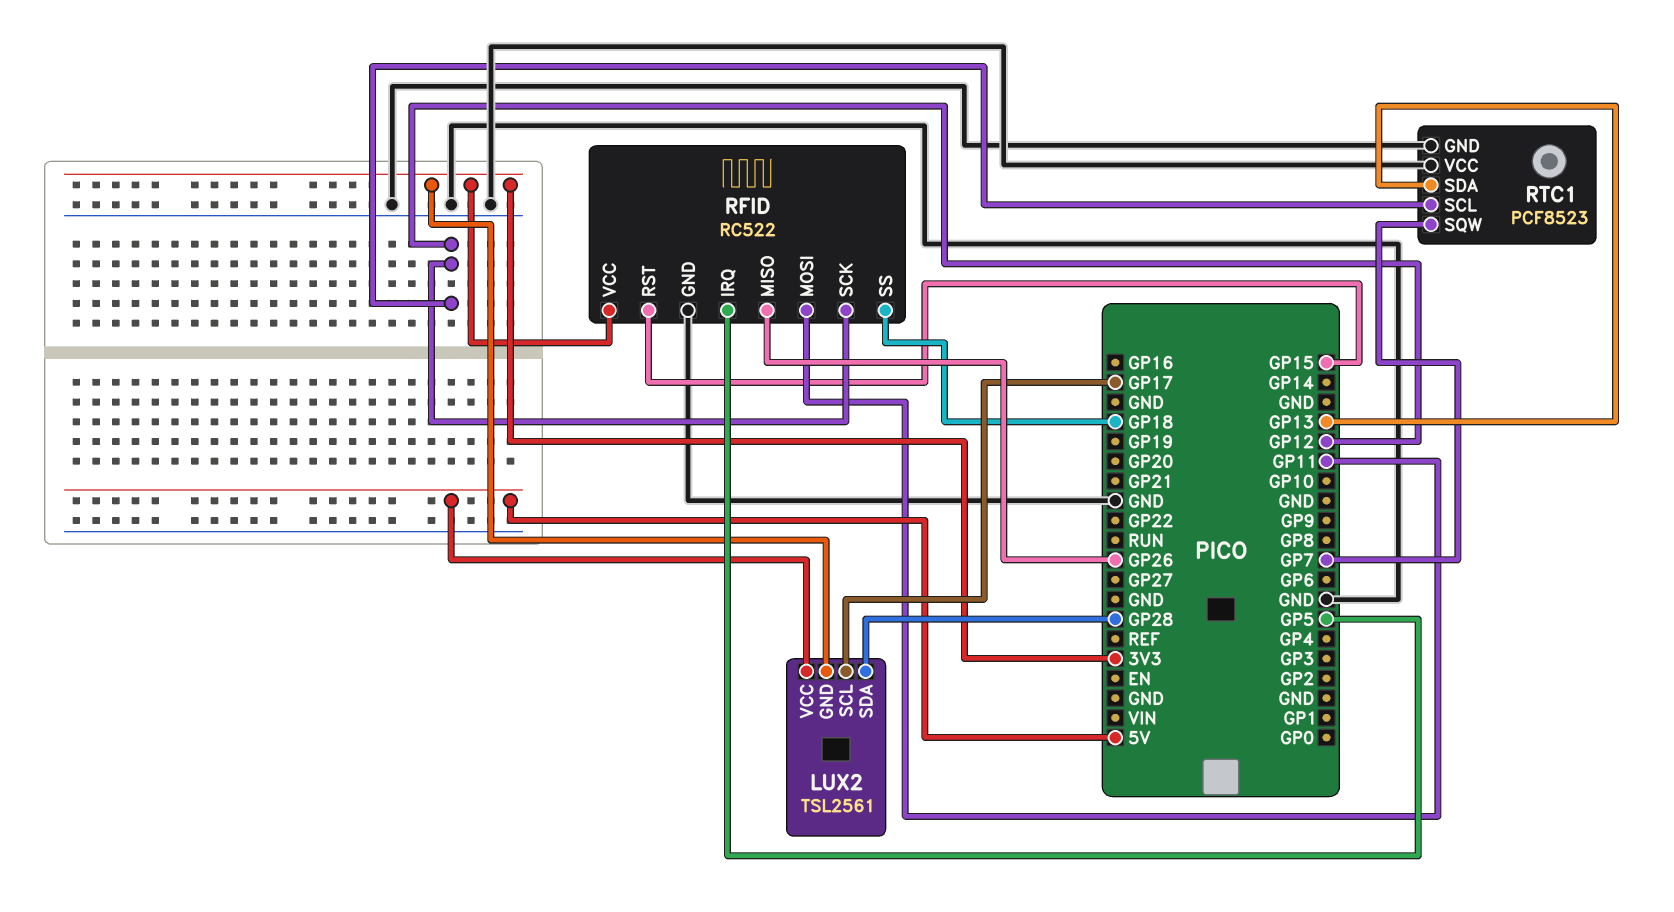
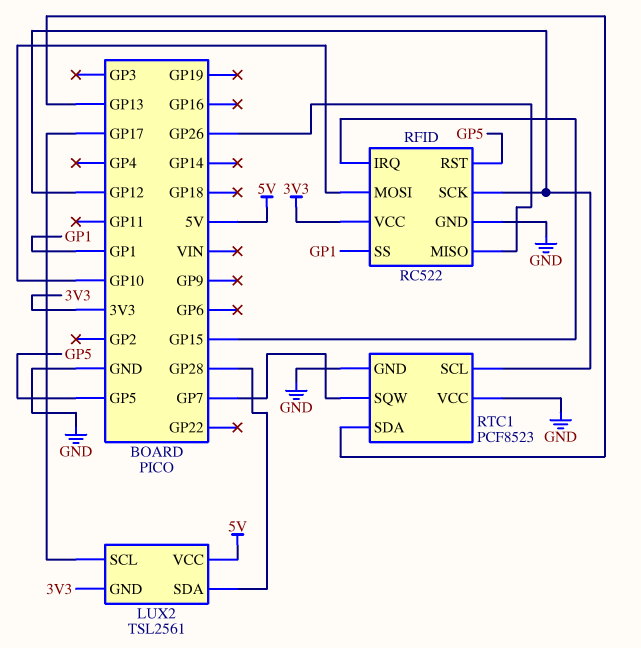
RFID pin IRQ: GP5 -> GP15
RFID pin MOSI: GP11 -> GP10
RFID pin RST: GP15 -> GP5
RFID pin SS: GP18 -> GP1

